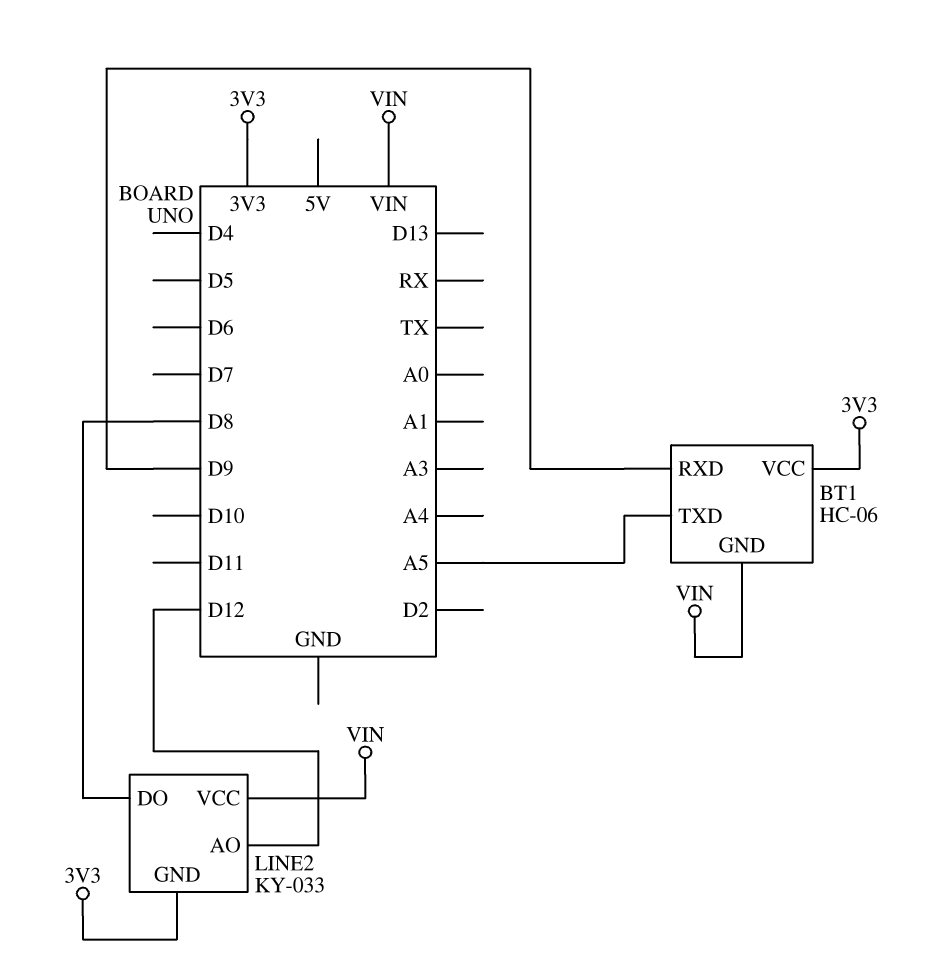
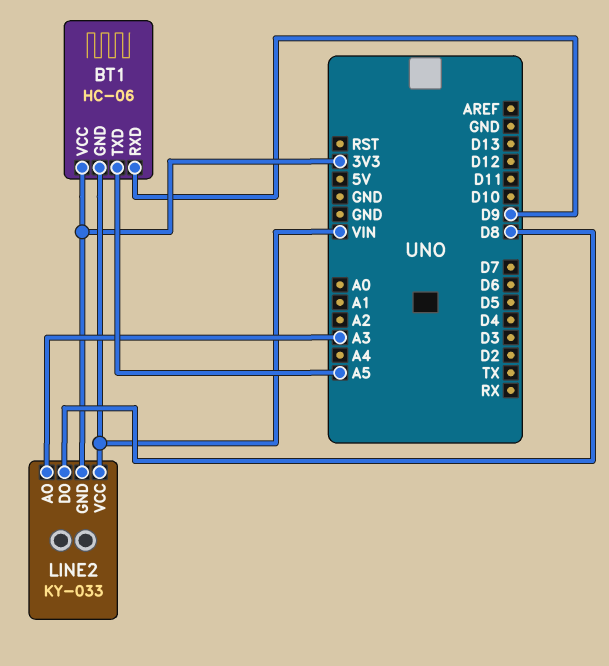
LINE2 pin AO: D12 -> A3

